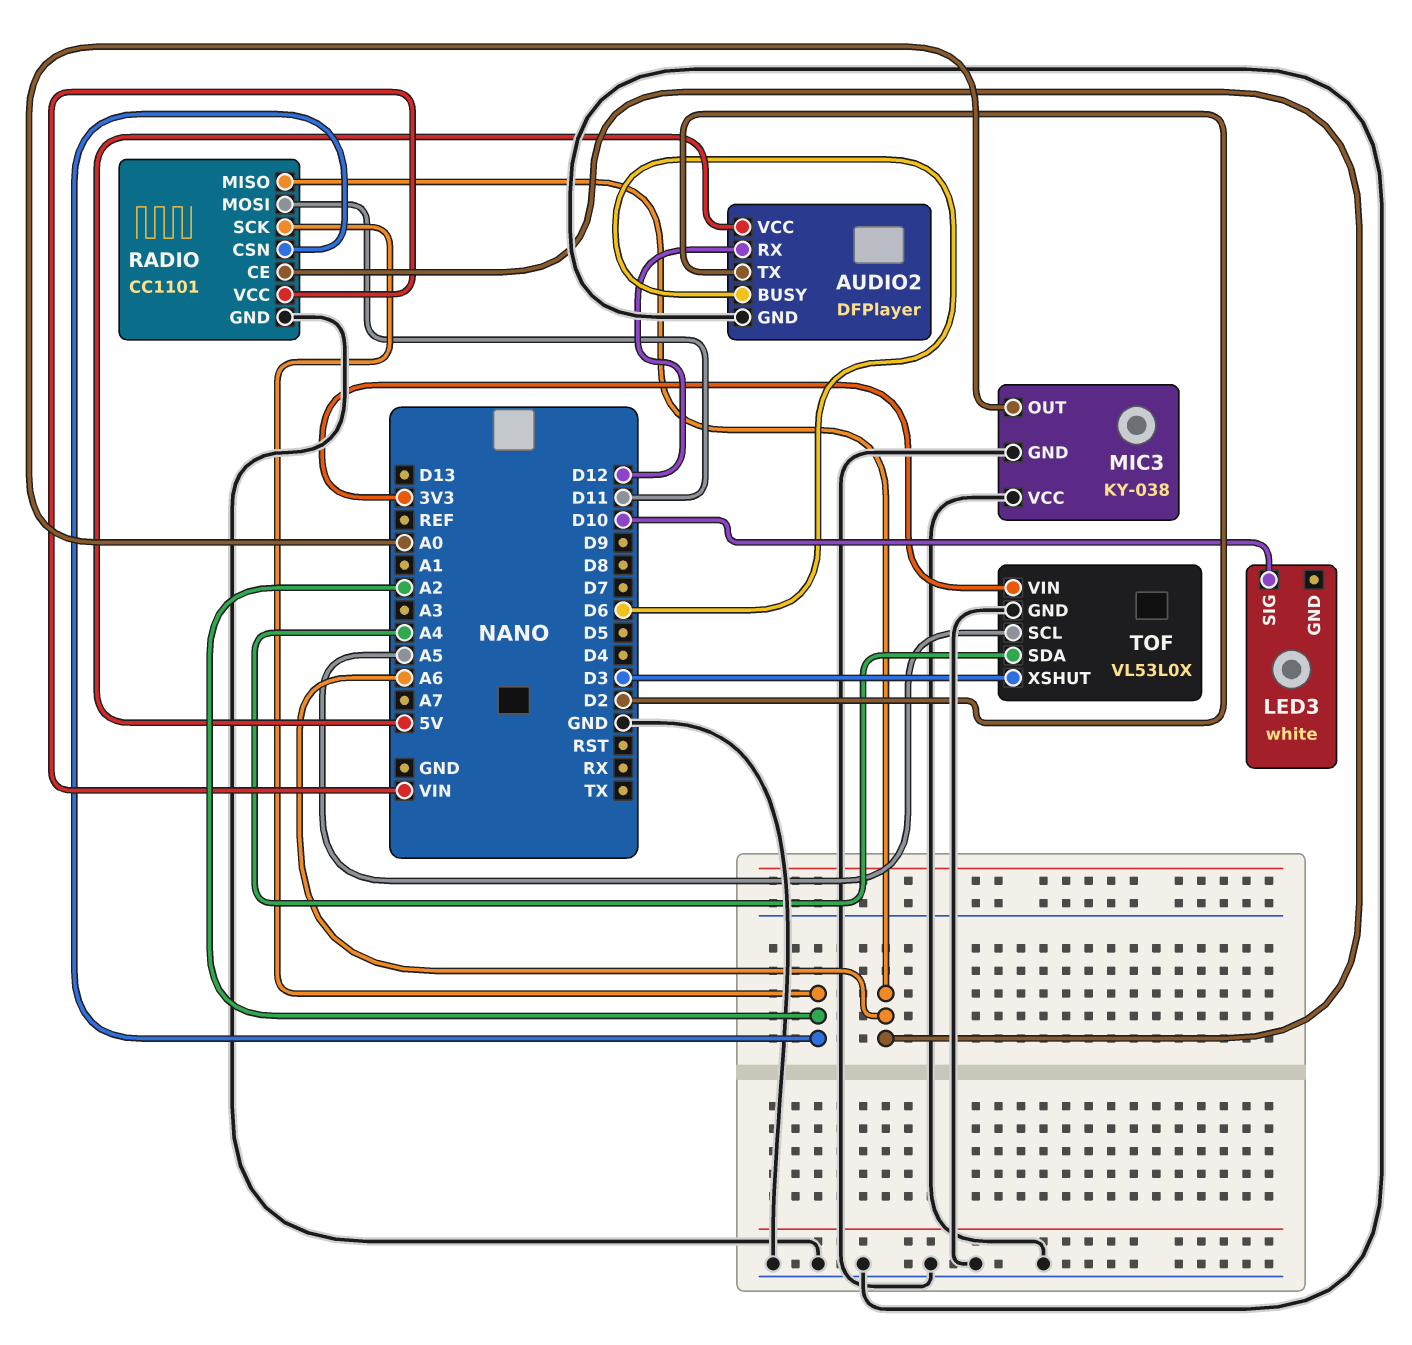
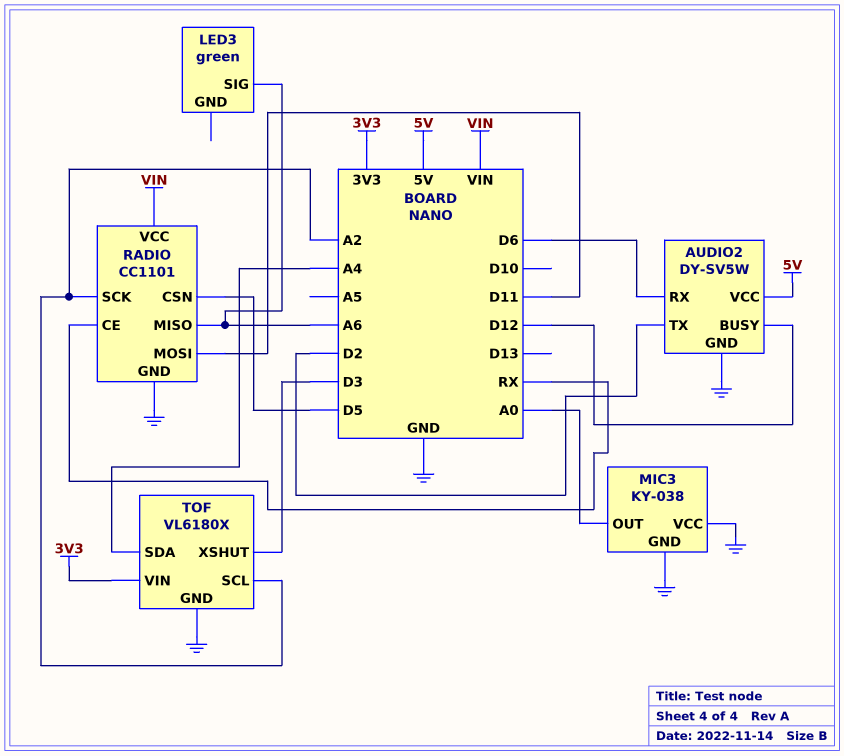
AUDIO2: DFPlayer -> DY-SV5W
AUDIO2 pin BUSY: D6 -> D12
AUDIO2 pin RX: D12 -> D6
LED3: white -> green
LED3 pin SIG: D10 -> A6
RADIO pin CE: A6 -> RX
RADIO pin CSN: A2 -> D5
TOF: VL53L0X -> VL6180X
TOF pin SCL: A5 -> A2

